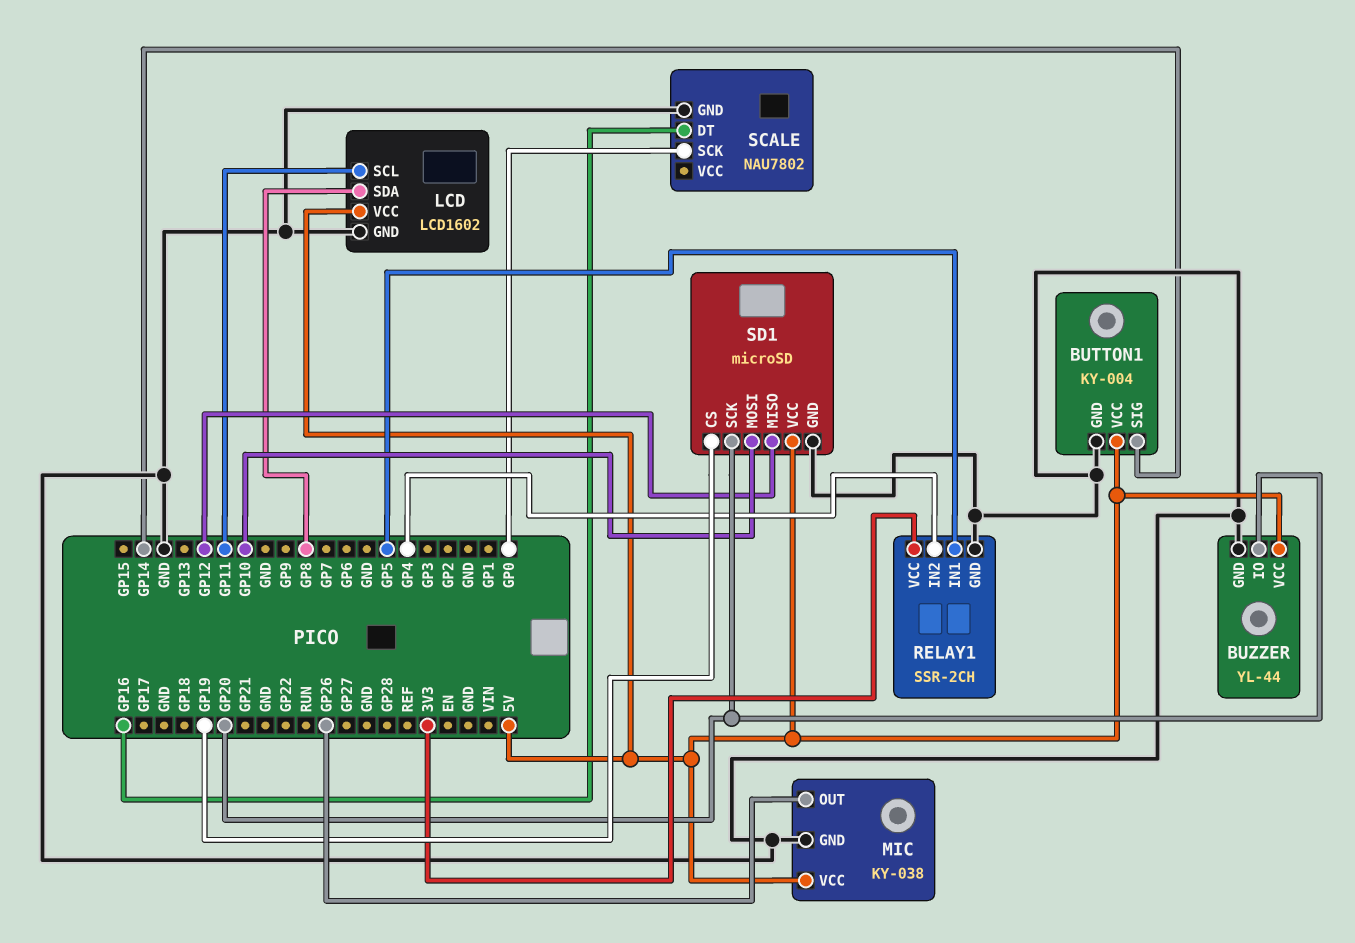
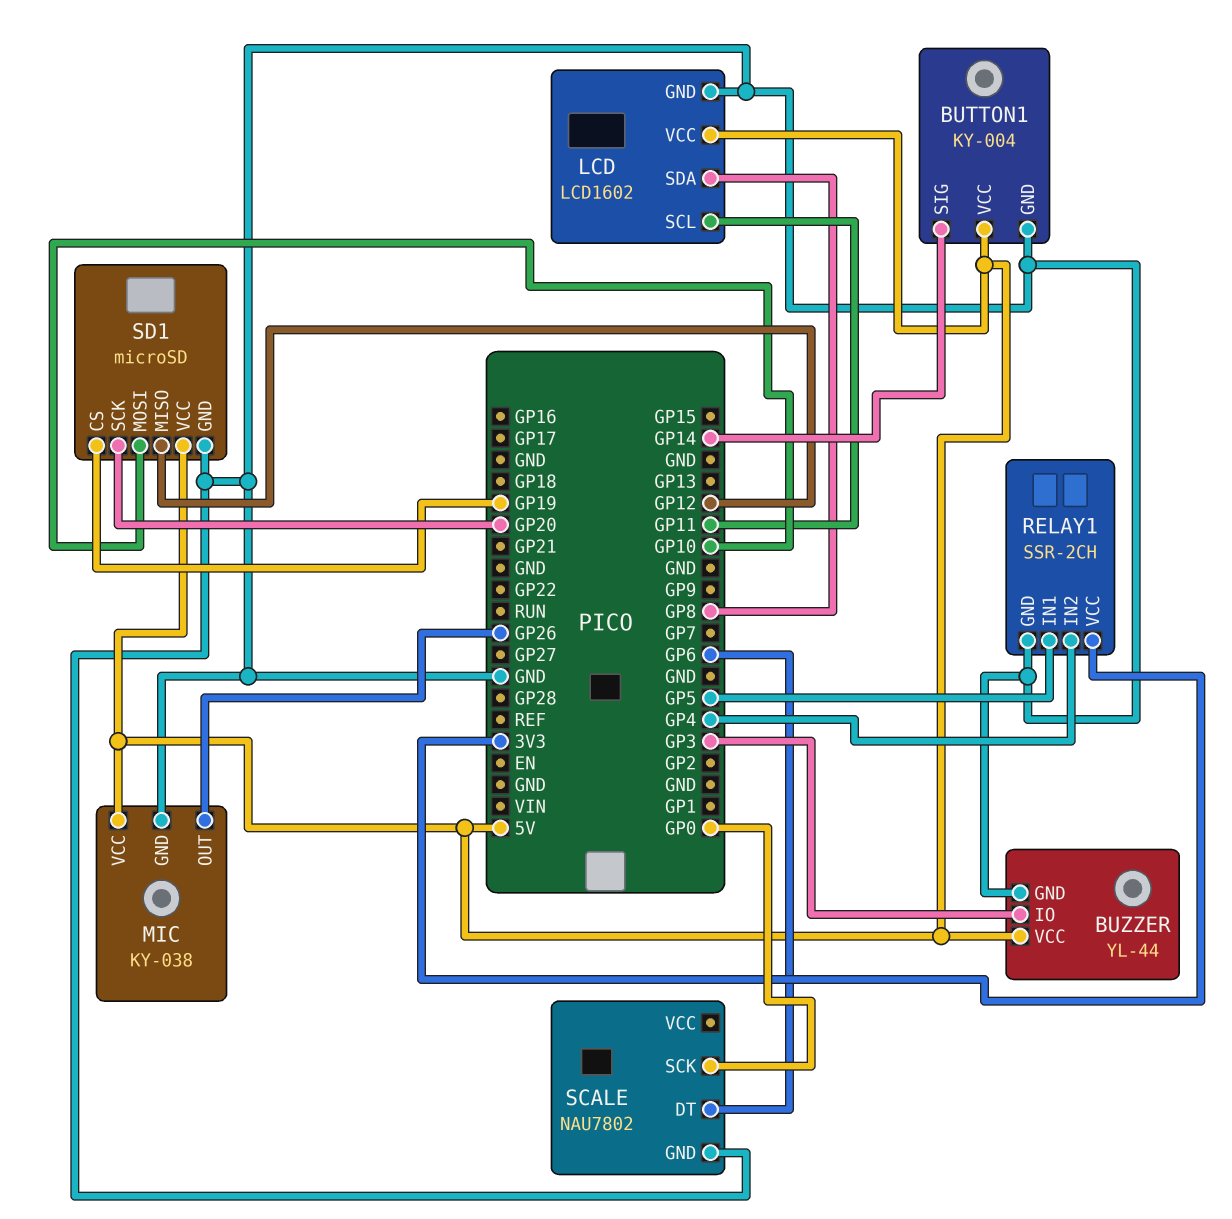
BUZZER pin IO: GP20 -> GP3
SCALE pin DT: GP16 -> GP6

